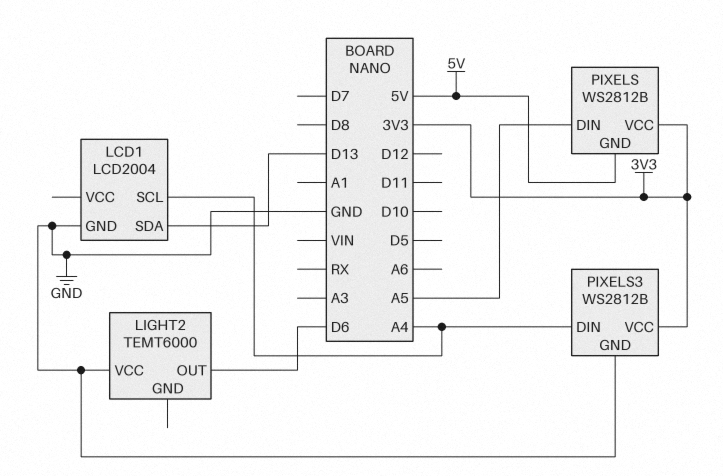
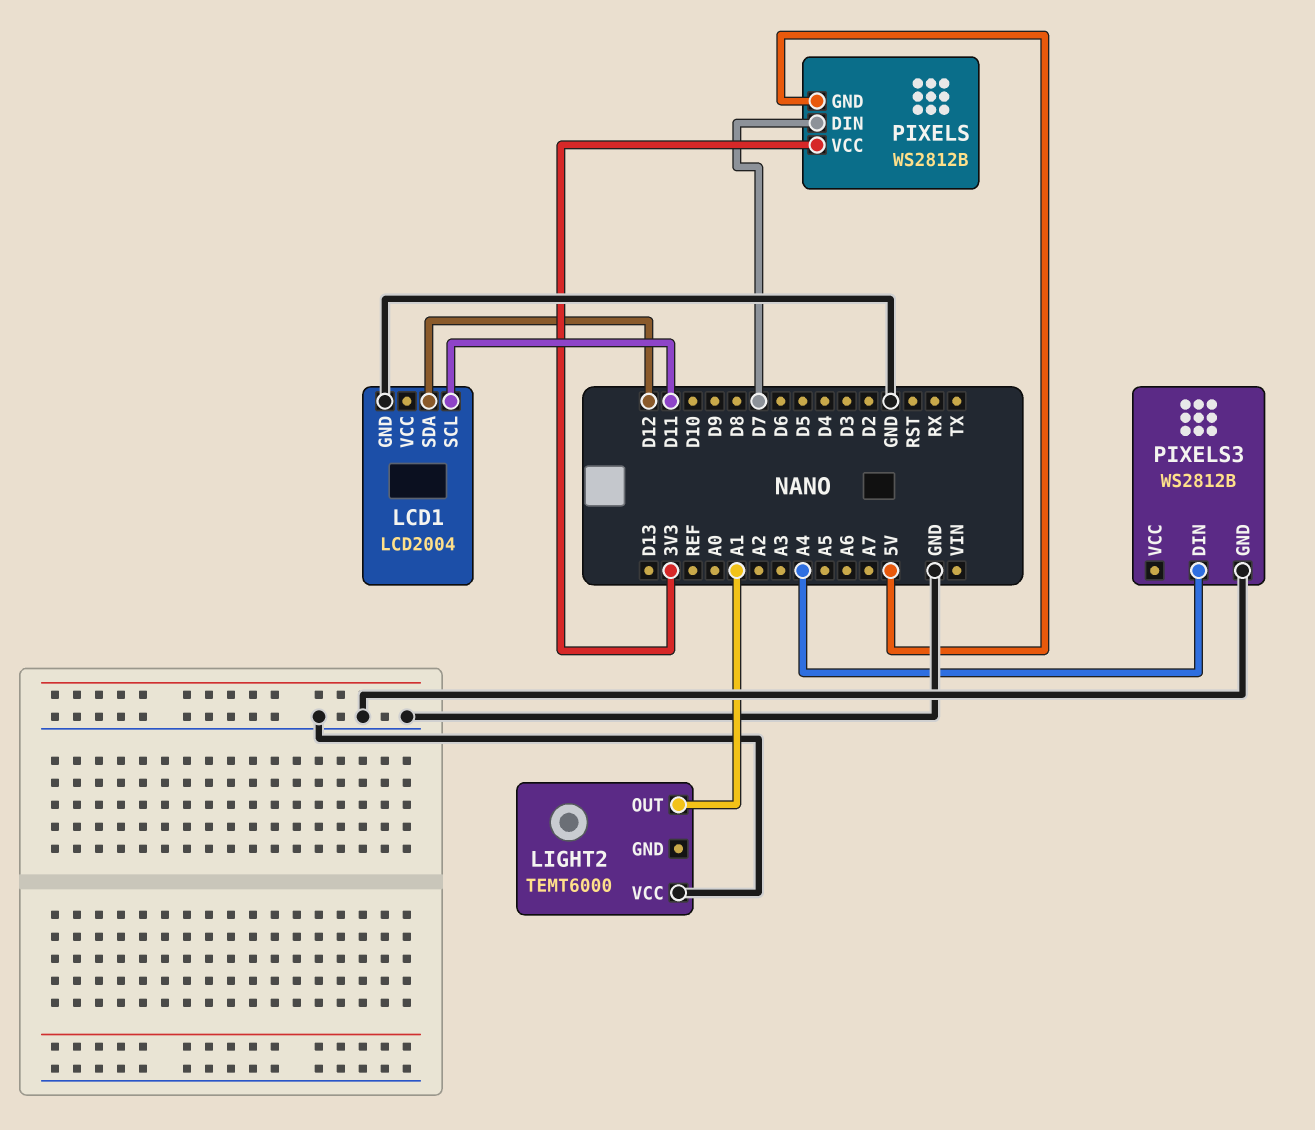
LCD1 pin SCL: A4 -> D11
LCD1 pin SDA: D13 -> D12
LIGHT2 pin OUT: D6 -> A1
PIXELS pin DIN: A5 -> D7
PIXELS3 pin VCC: 3V3 -> none

